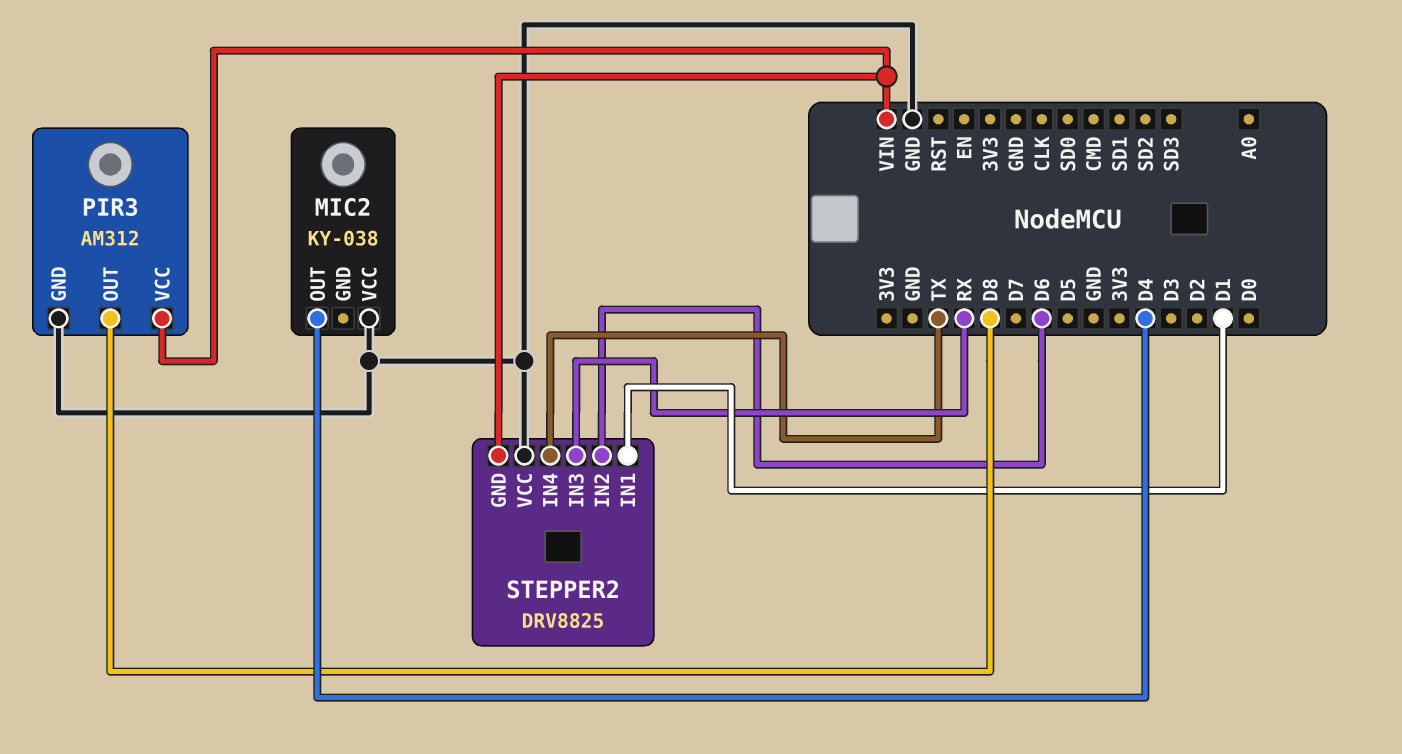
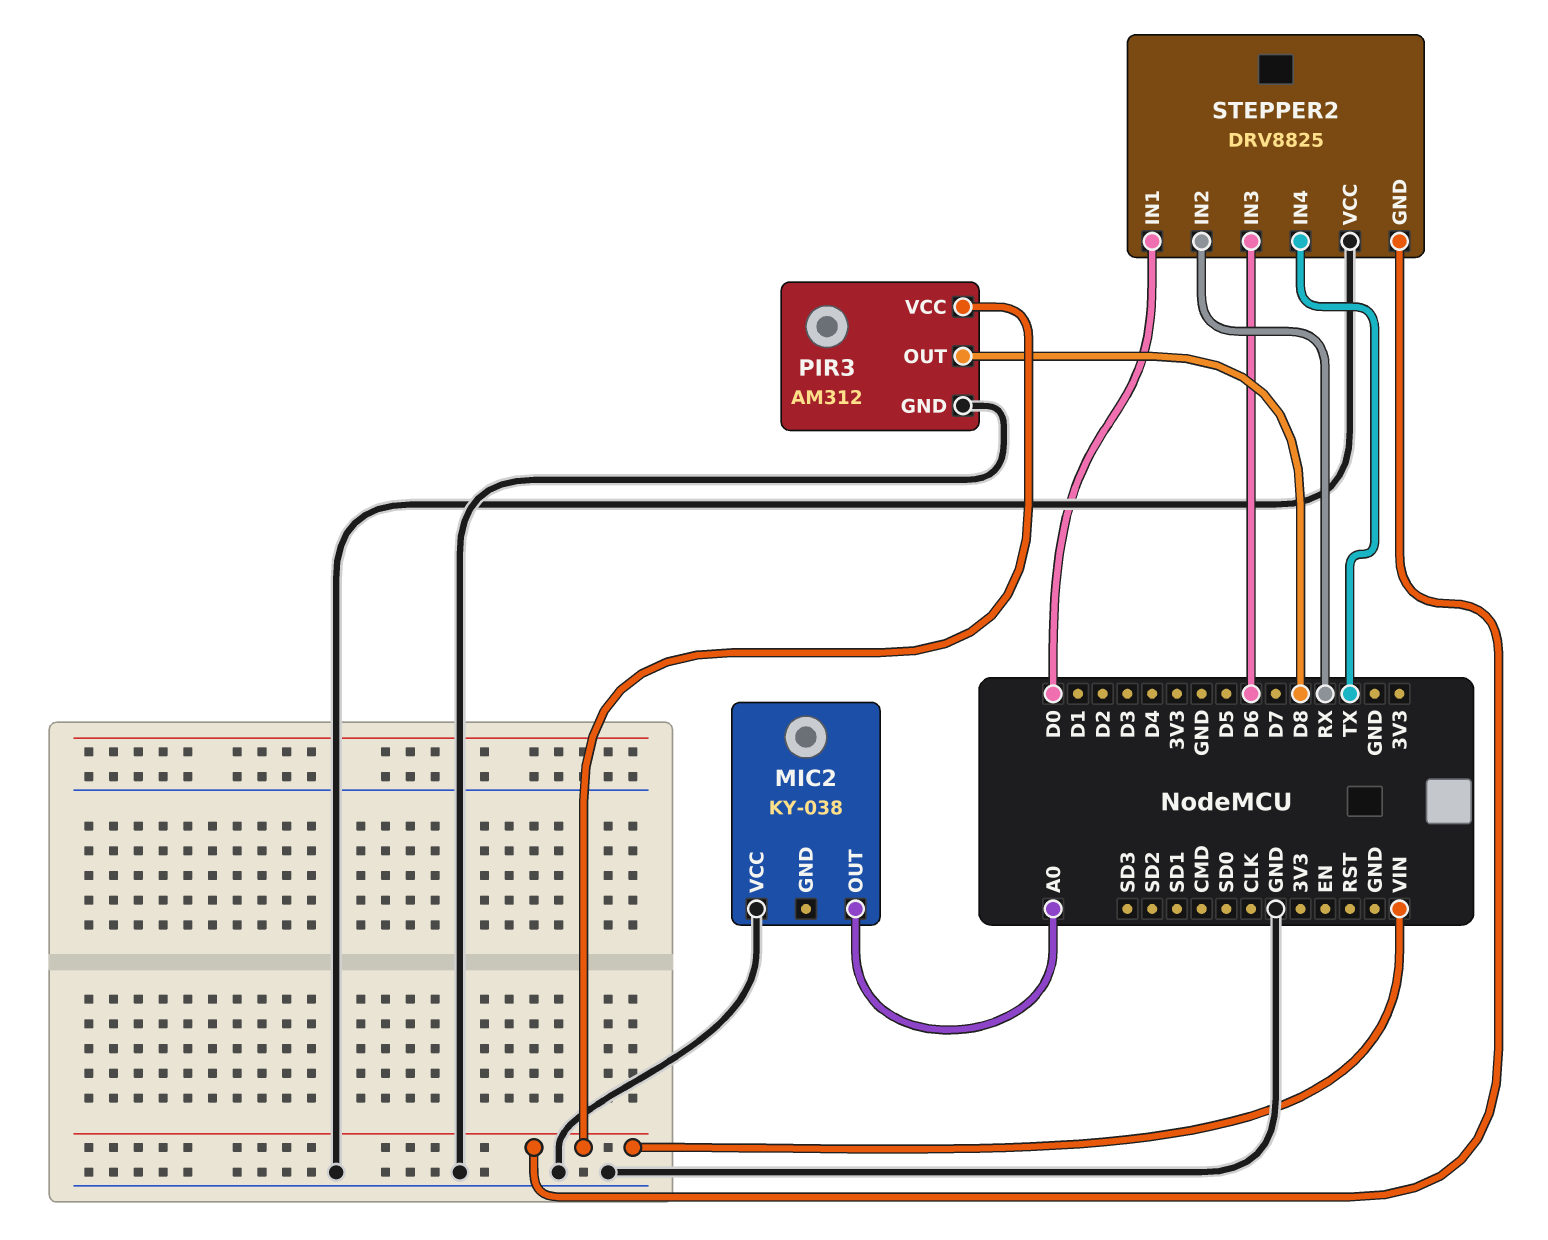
MIC2 pin OUT: D4 -> A0
STEPPER2 pin IN1: D1 -> D0
STEPPER2 pin IN2: D6 -> RX
STEPPER2 pin IN3: RX -> D6

